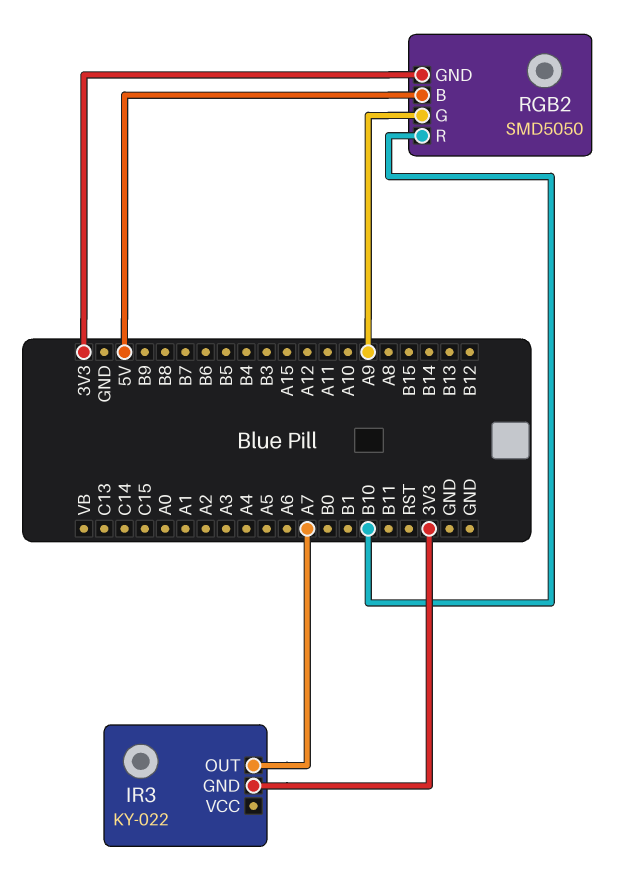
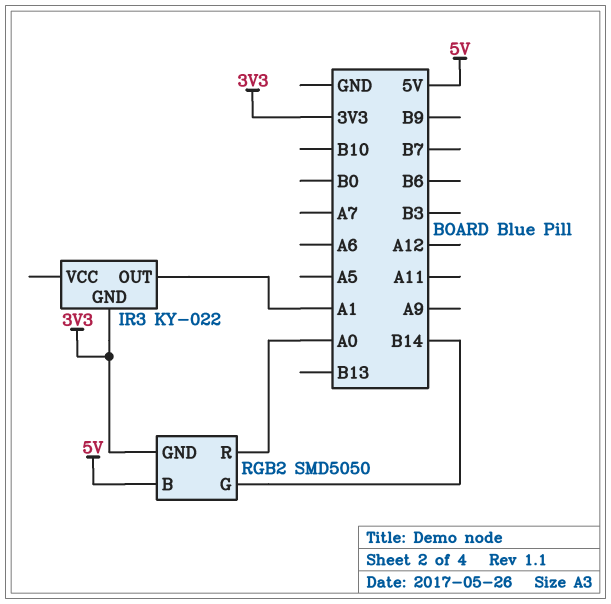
IR3 pin OUT: A7 -> A1
RGB2 pin G: A9 -> B14
RGB2 pin R: B10 -> A0

